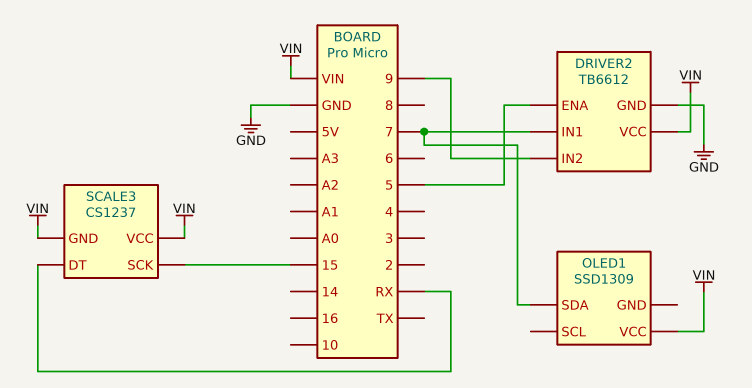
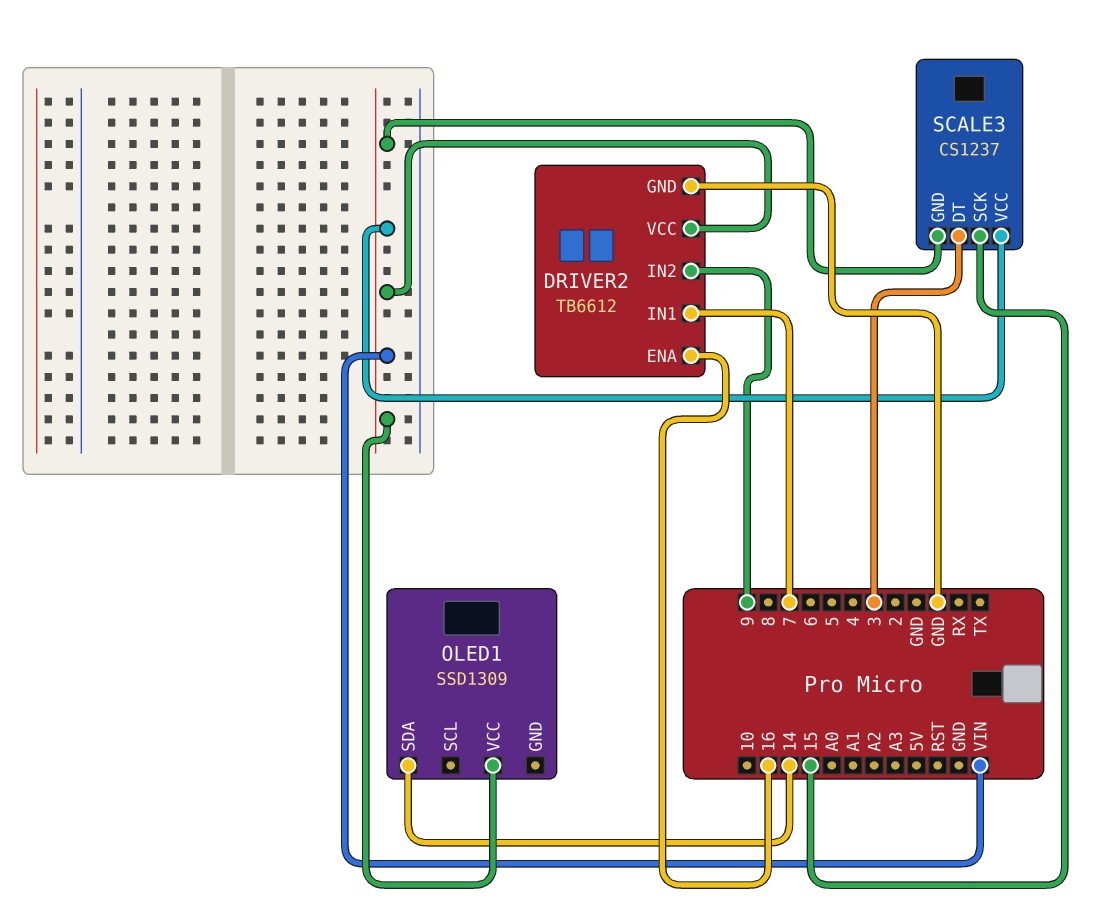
DRIVER2 pin ENA: 5 -> 16
OLED1 pin SDA: 7 -> 14
SCALE3 pin DT: RX -> 3

